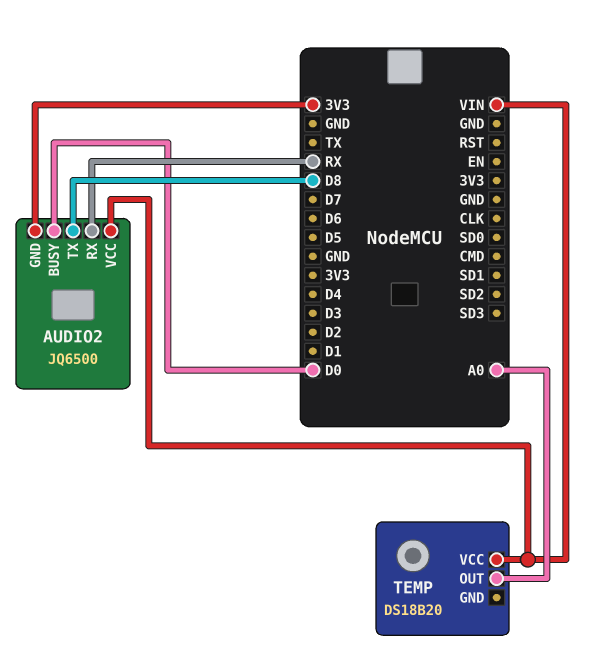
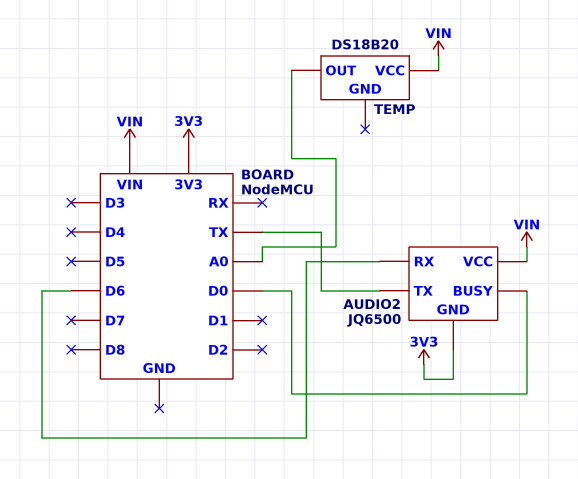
AUDIO2 pin RX: RX -> D6
AUDIO2 pin TX: D8 -> TX

